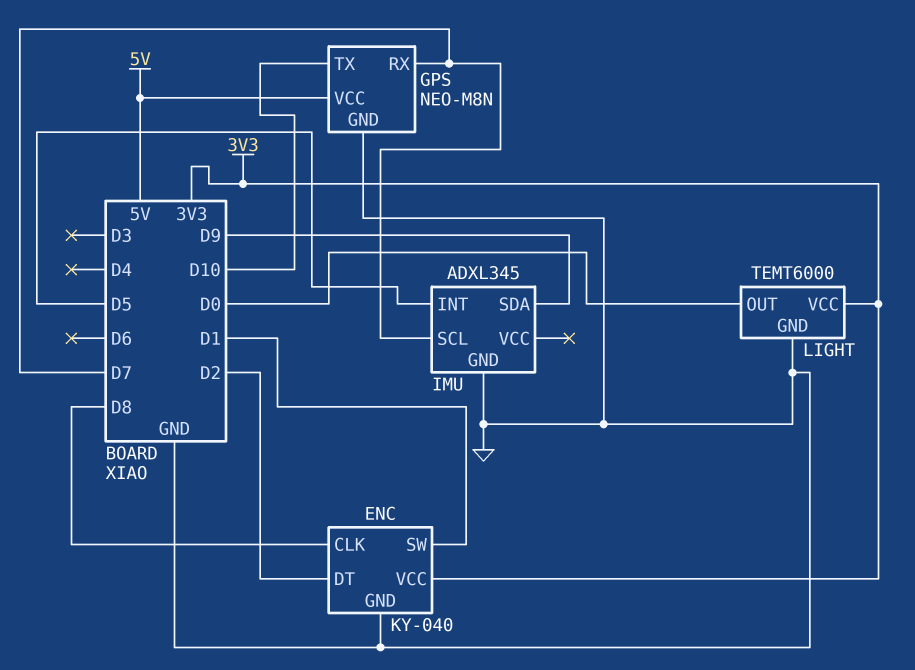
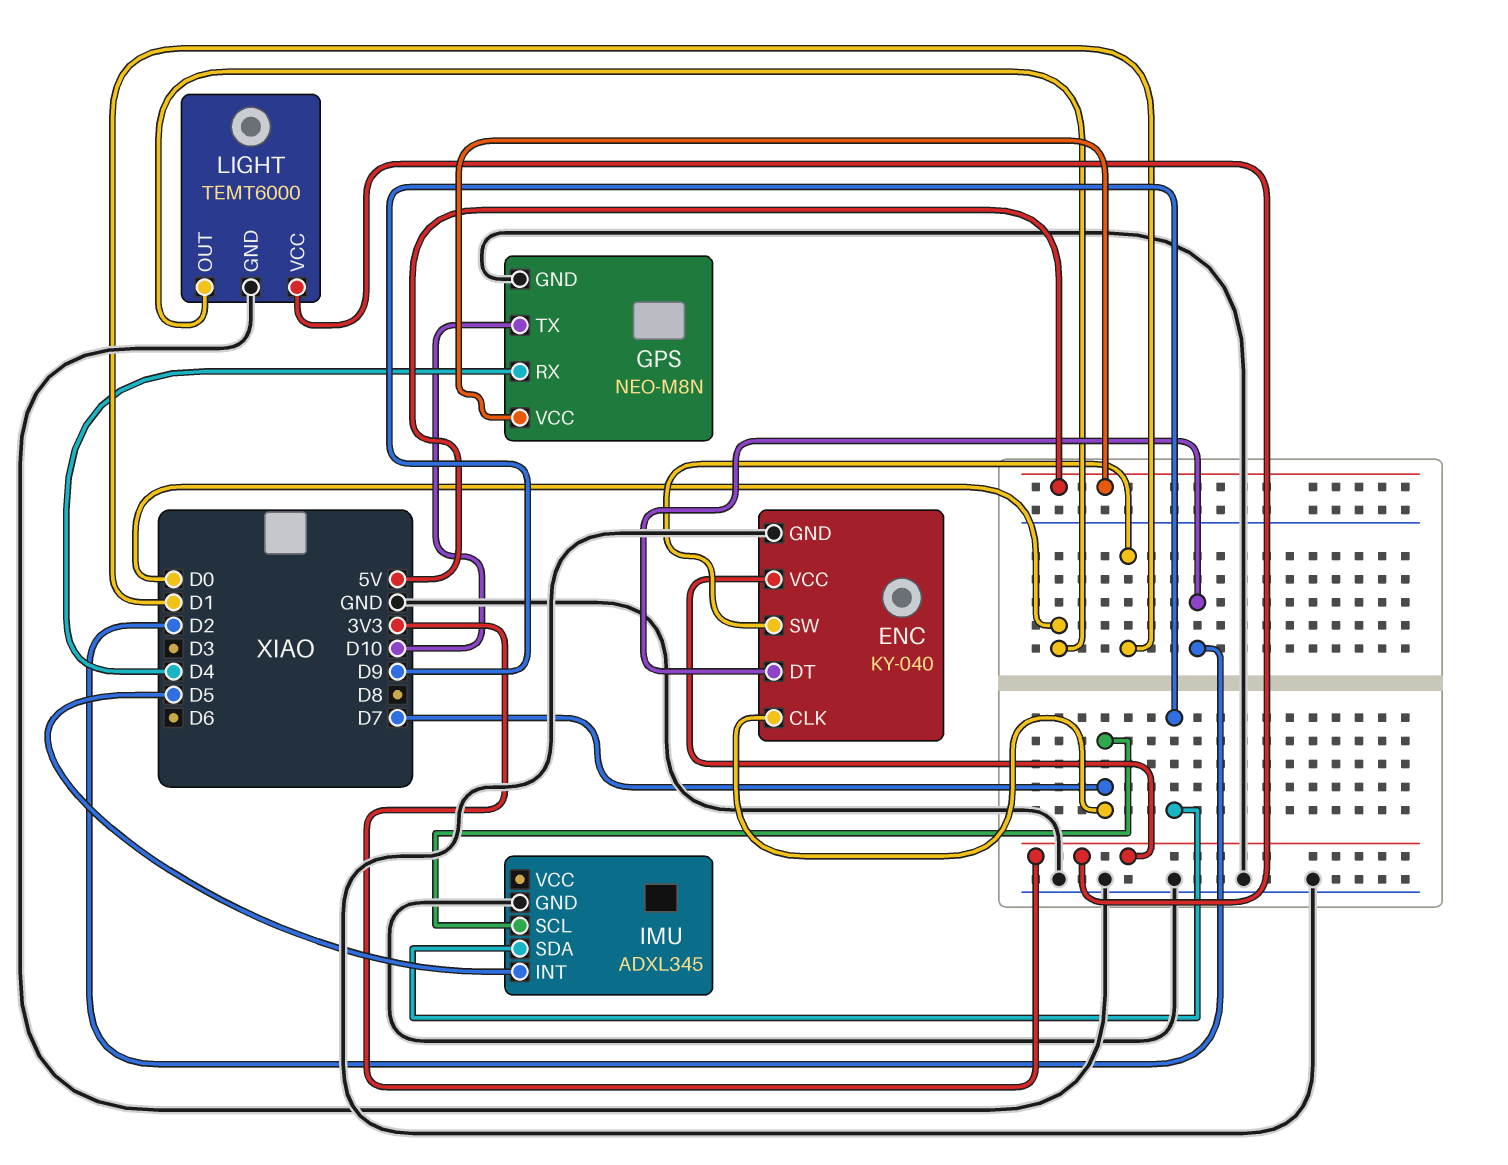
ENC pin CLK: D8 -> D7
GPS pin RX: D7 -> D4

